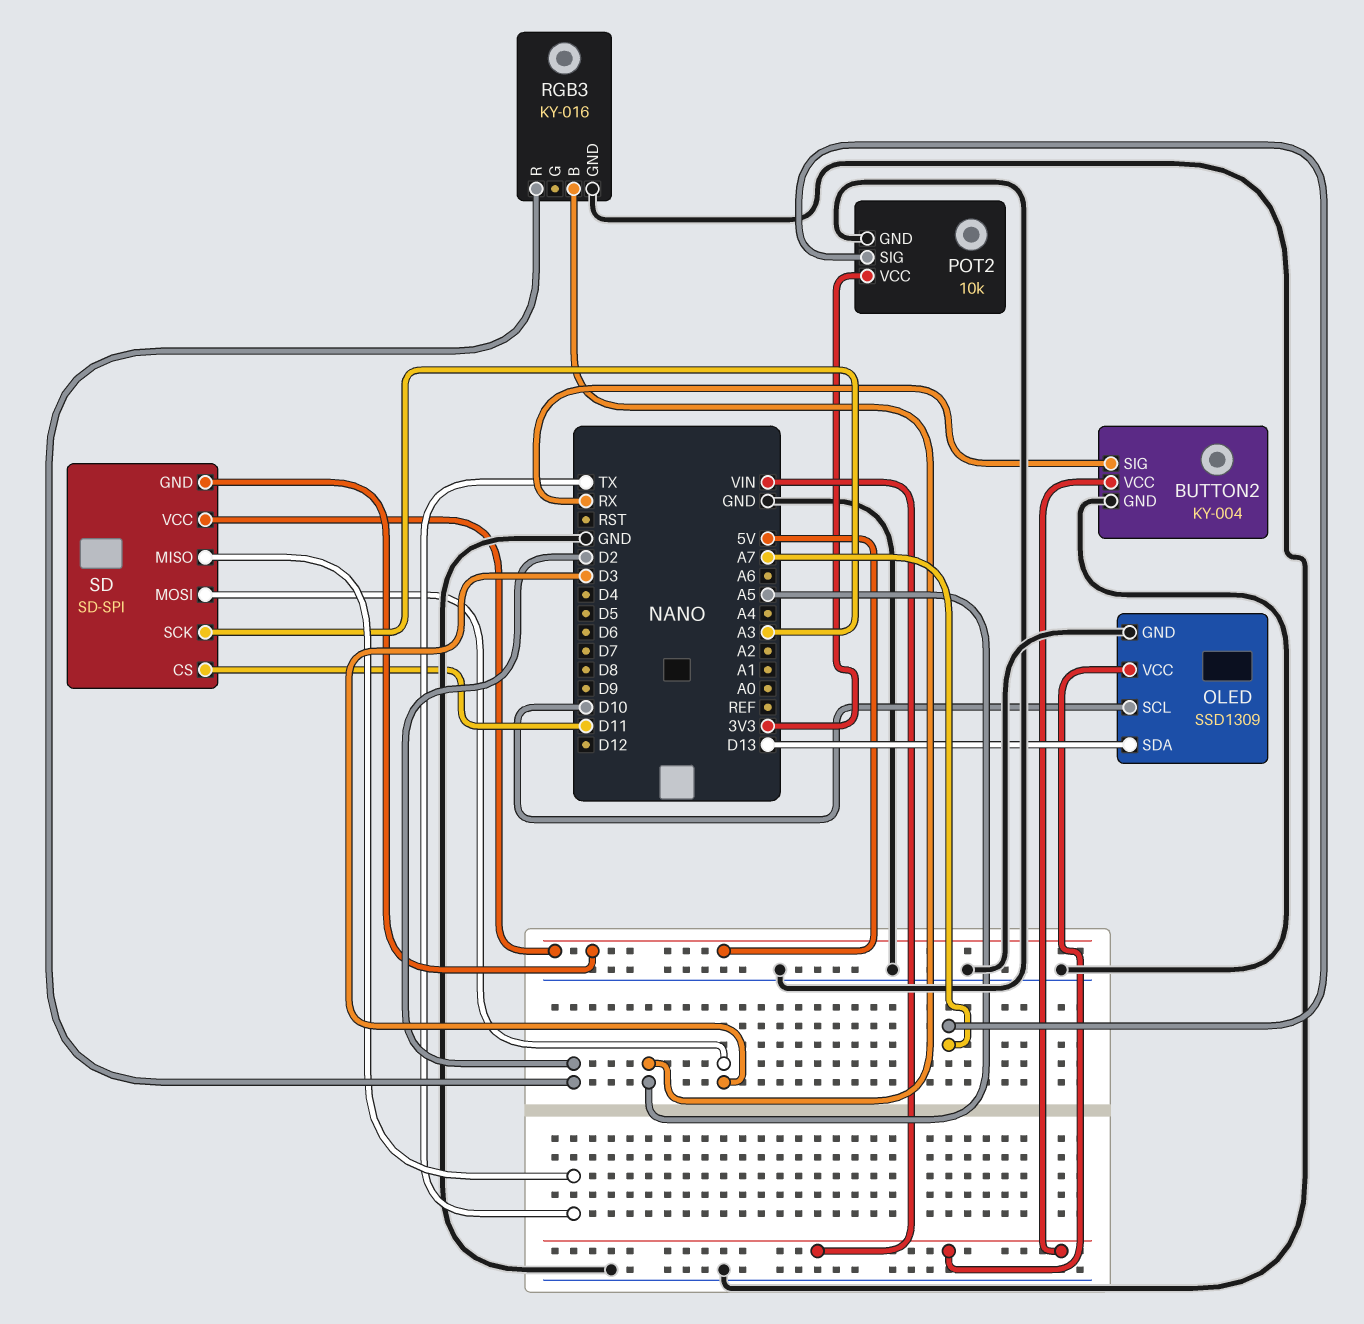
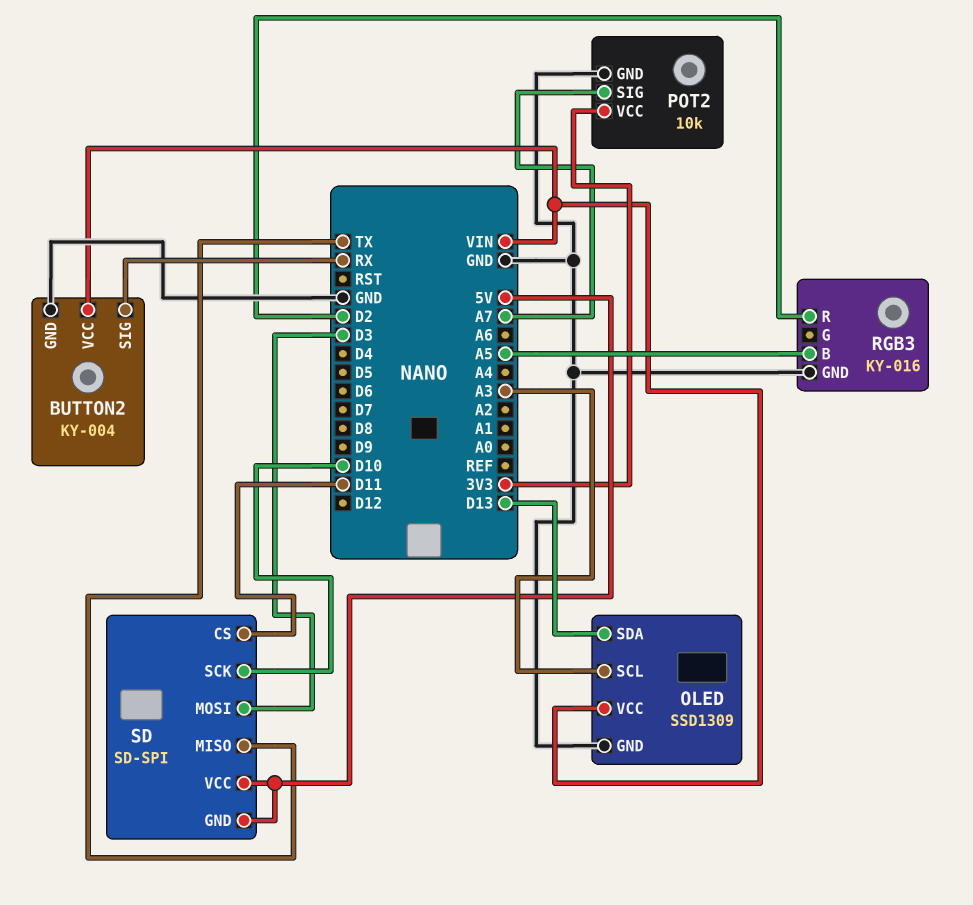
OLED pin SCL: D10 -> A3
SD pin SCK: A3 -> D10

